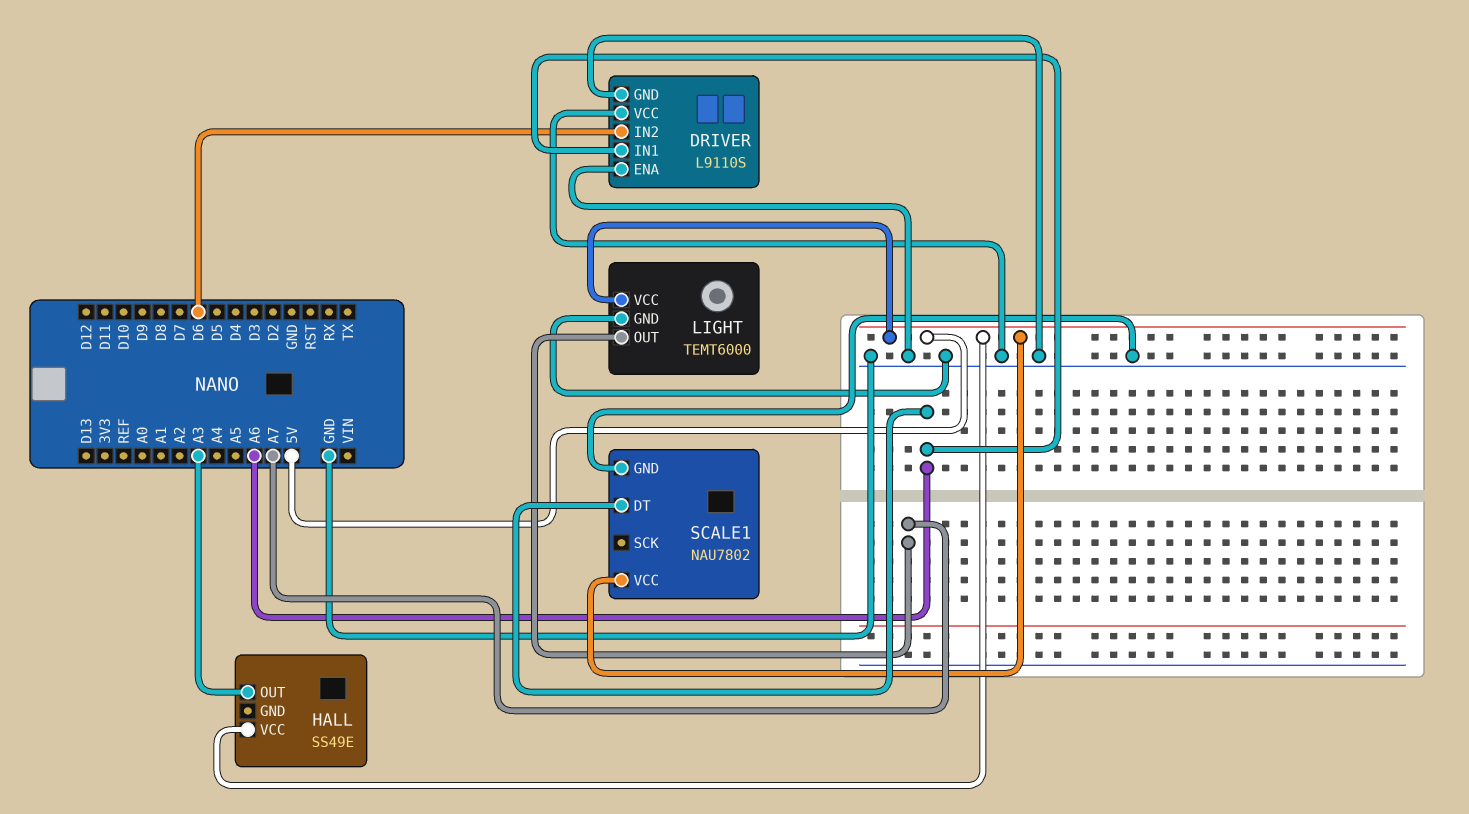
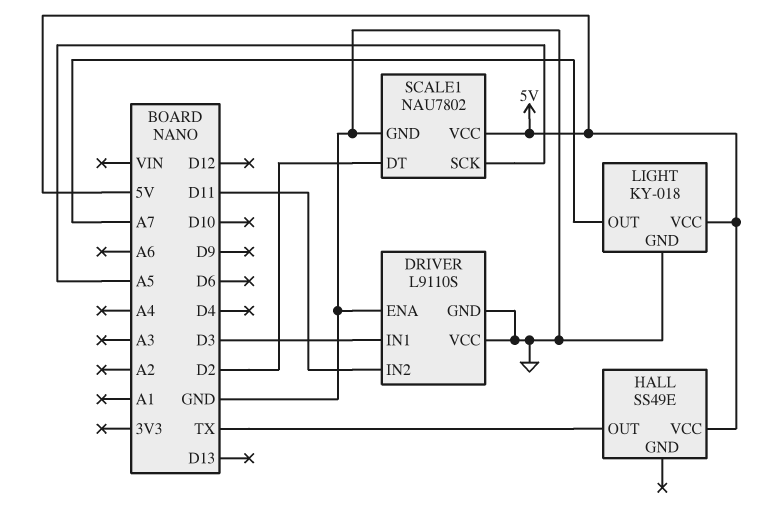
DRIVER pin IN1: A6 -> D3
DRIVER pin IN2: D6 -> D11
HALL pin OUT: A3 -> TX
LIGHT: TEMT6000 -> KY-018
SCALE1 pin DT: A6 -> D2
SCALE1 pin SCK: none -> A5

